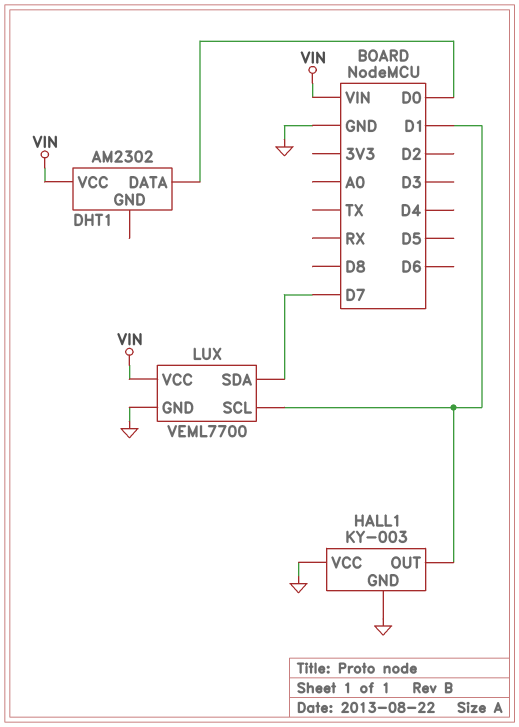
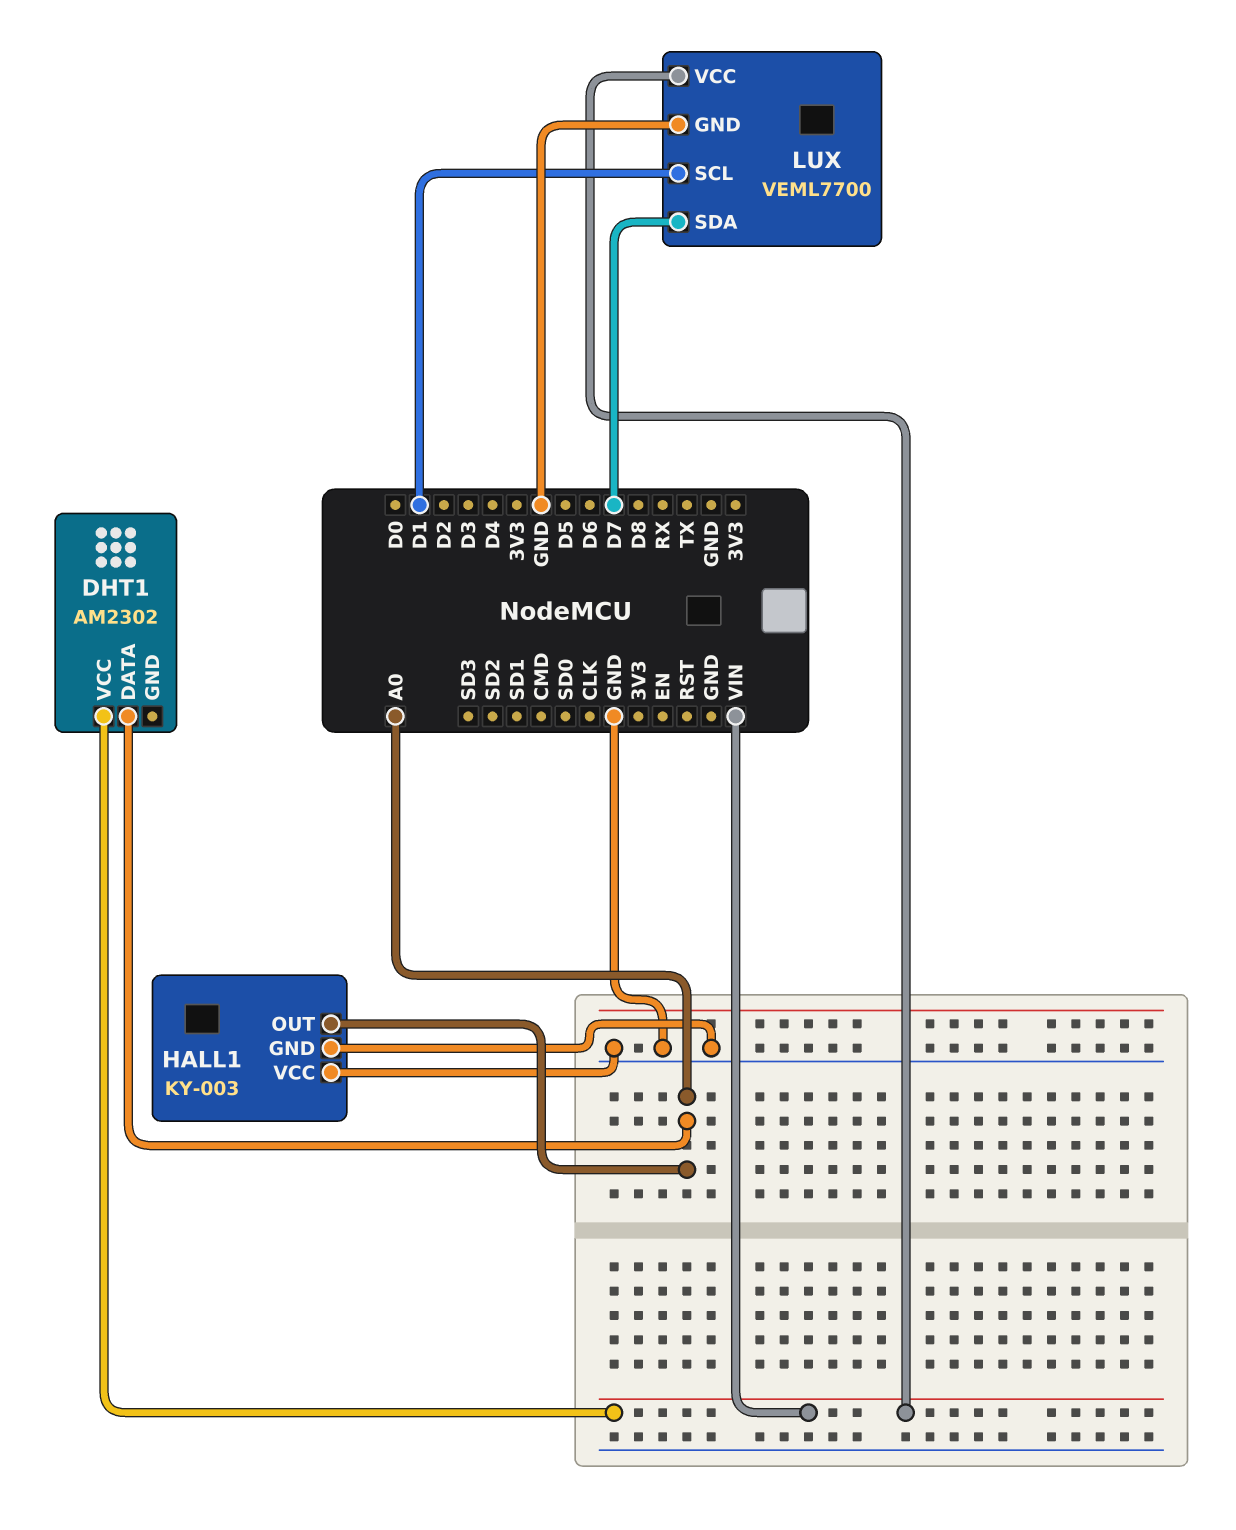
DHT1 pin DATA: D0 -> A0
HALL1 pin OUT: D1 -> A0

